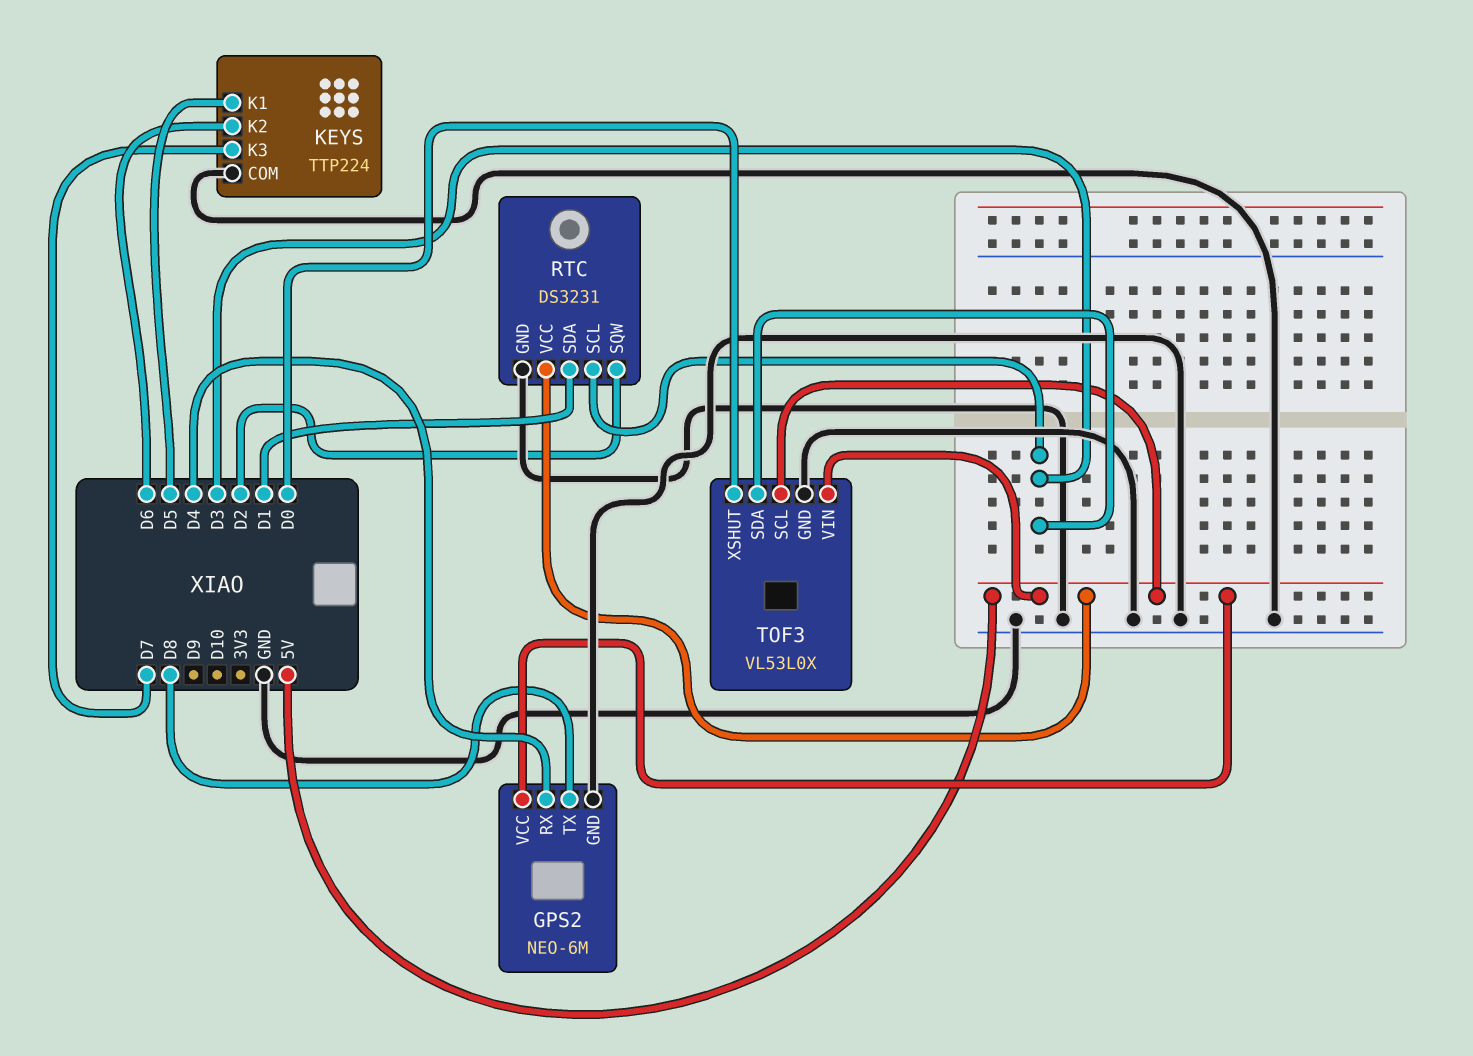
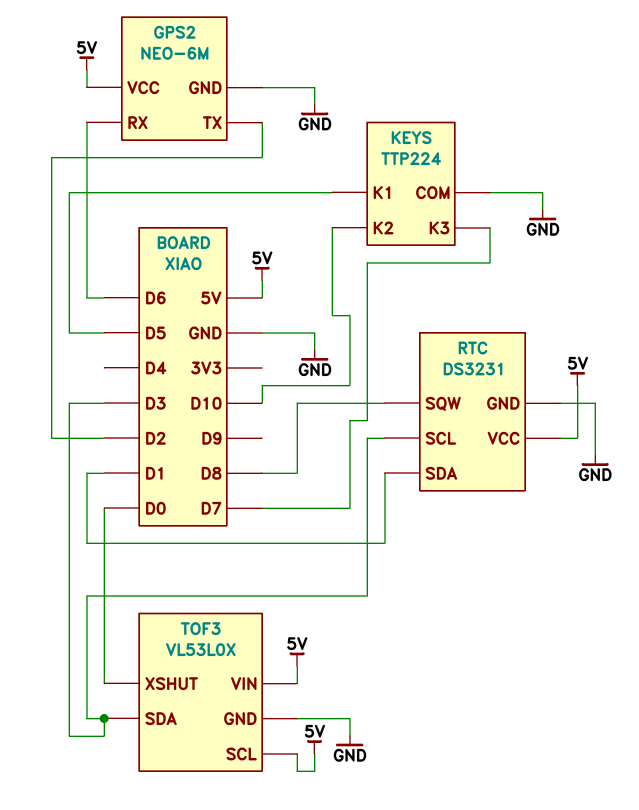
GPS2 pin RX: D4 -> D6
GPS2 pin TX: D8 -> D2
KEYS pin K2: D6 -> D10
RTC pin SQW: D2 -> D8

